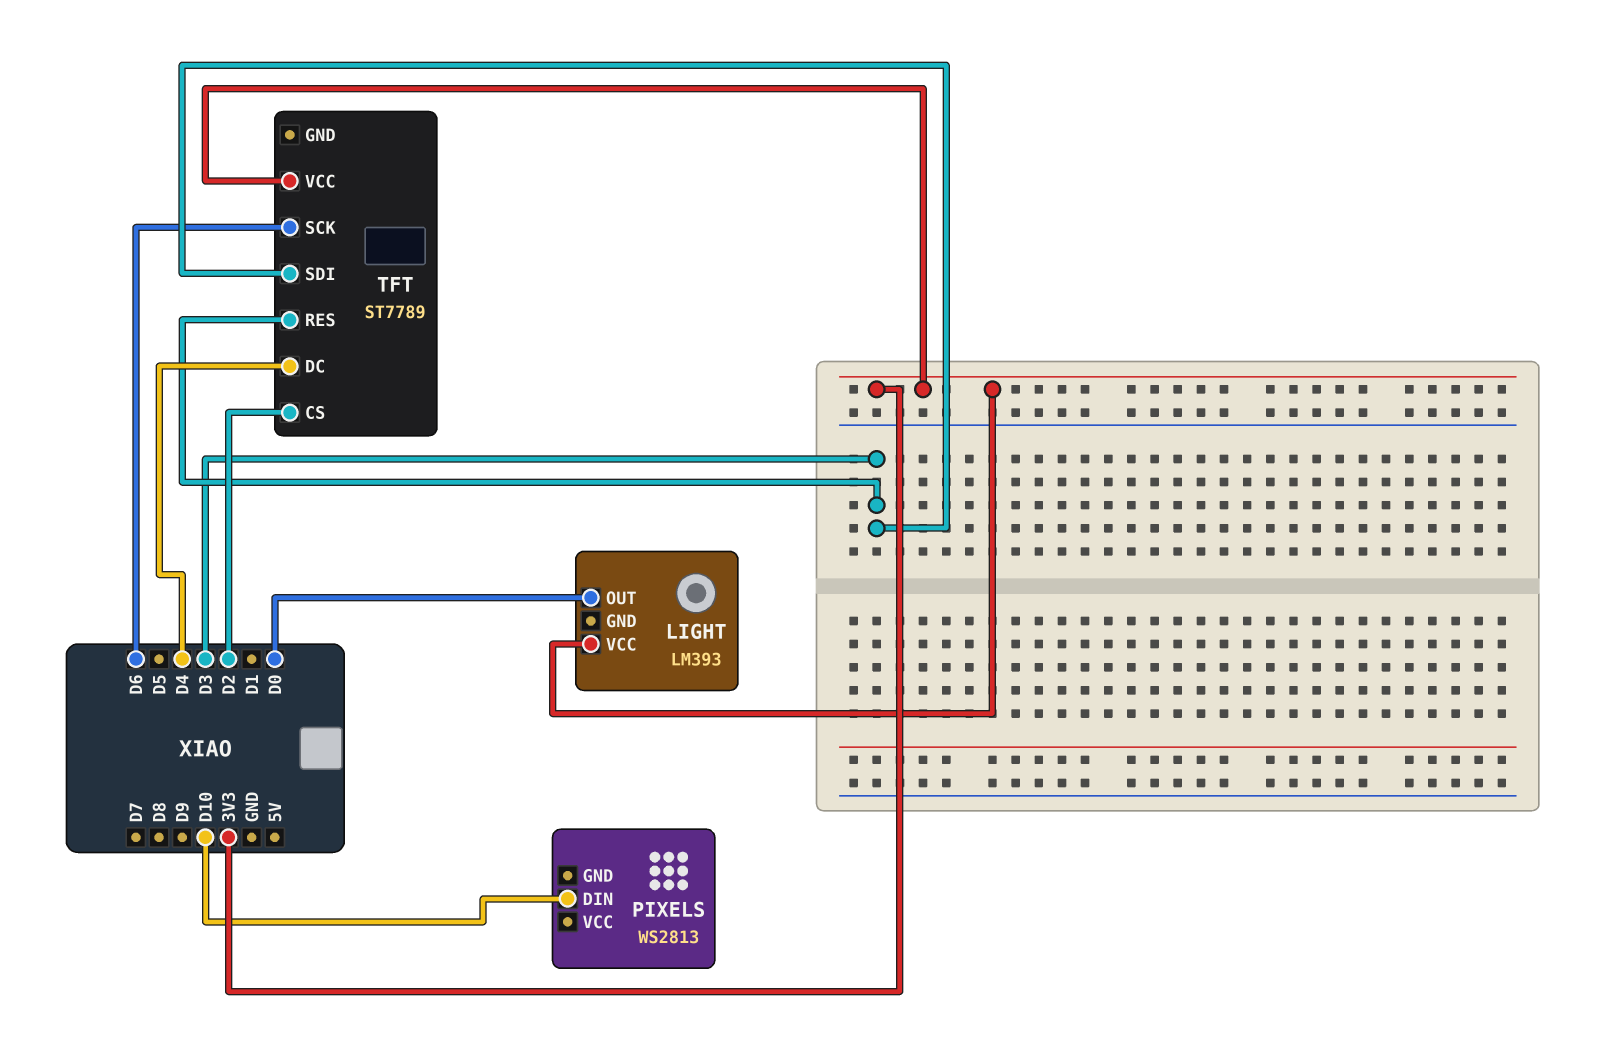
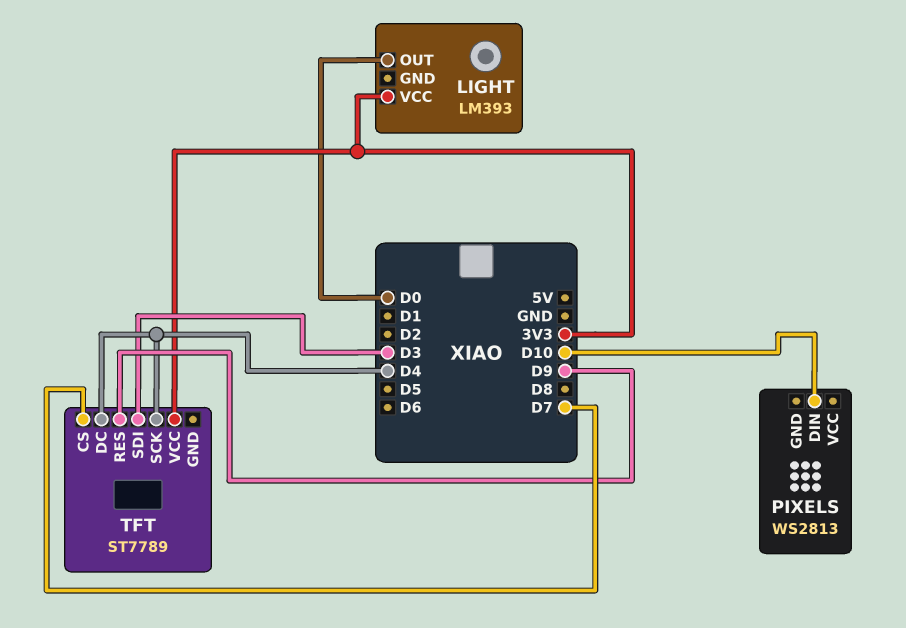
TFT pin CS: D2 -> D7
TFT pin RES: D3 -> D9
TFT pin SCK: D6 -> D4

